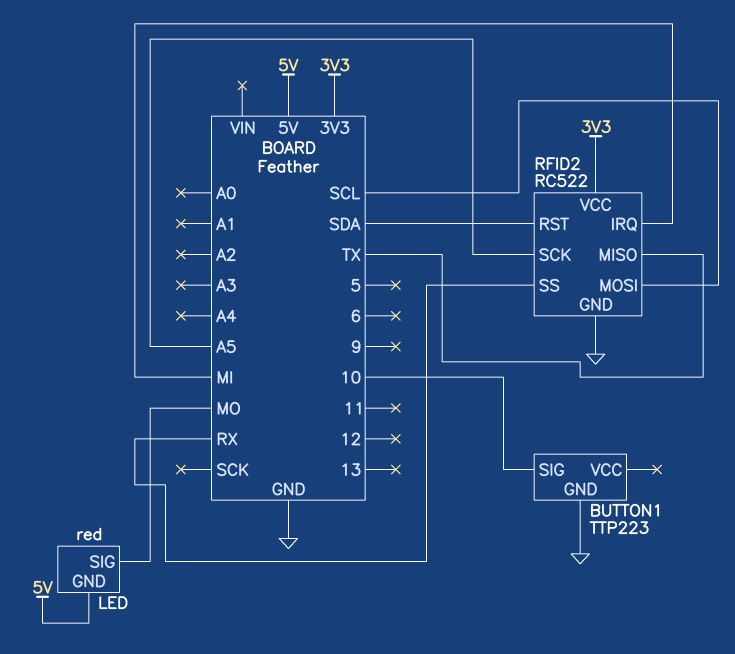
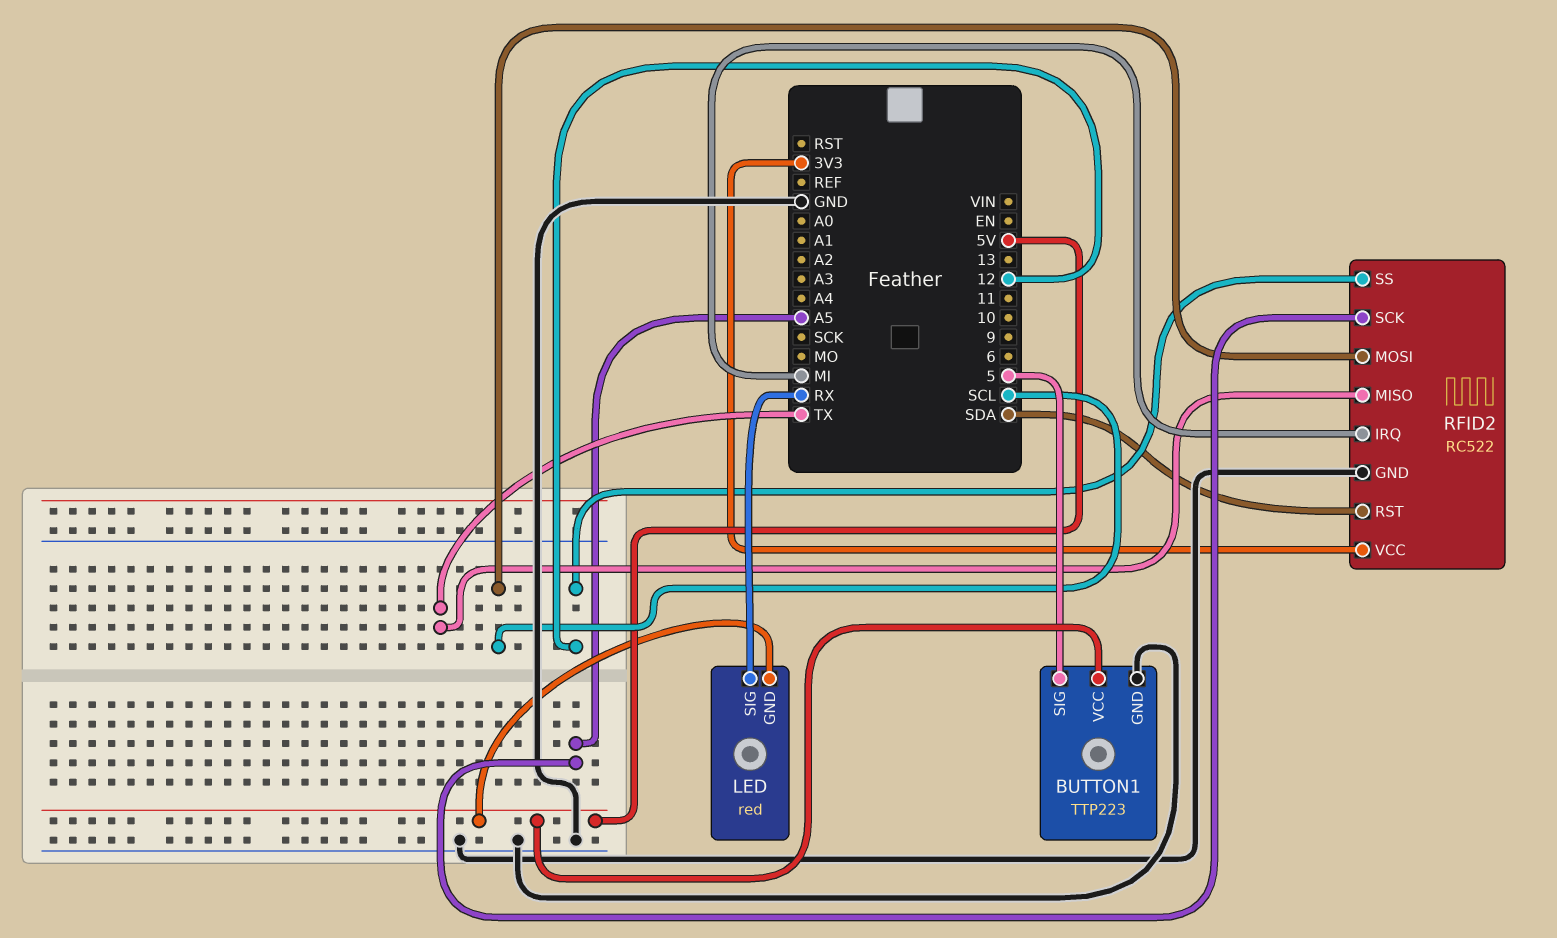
BUTTON1 pin SIG: 10 -> 5
BUTTON1 pin VCC: none -> 5V
LED pin SIG: MO -> RX
RFID2 pin SS: RX -> 12

